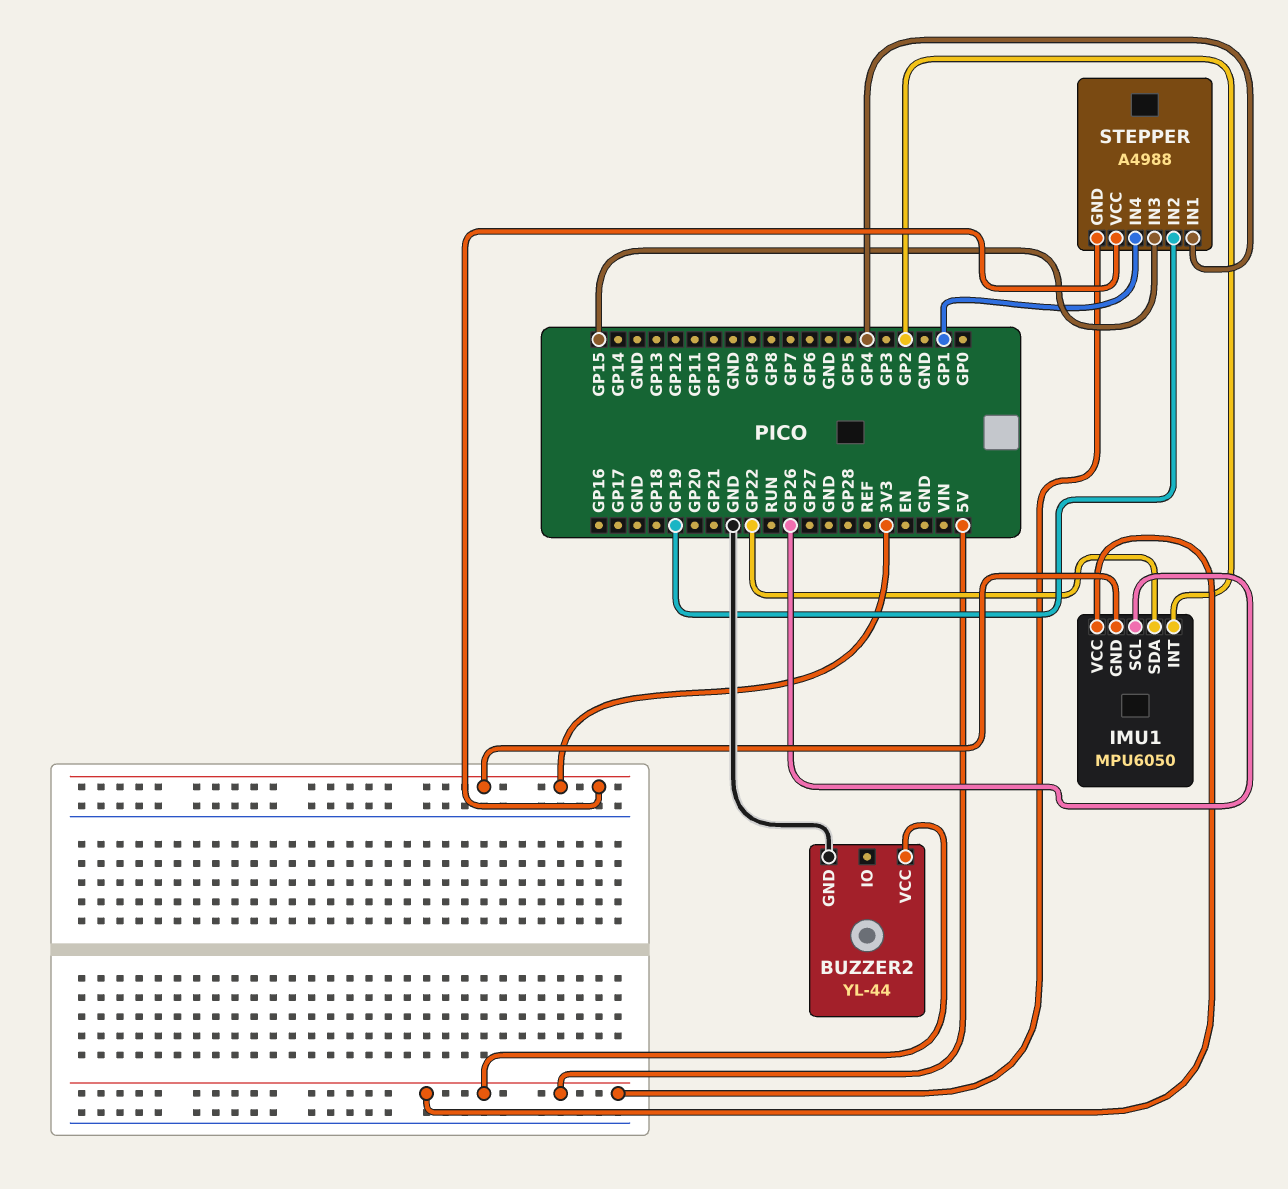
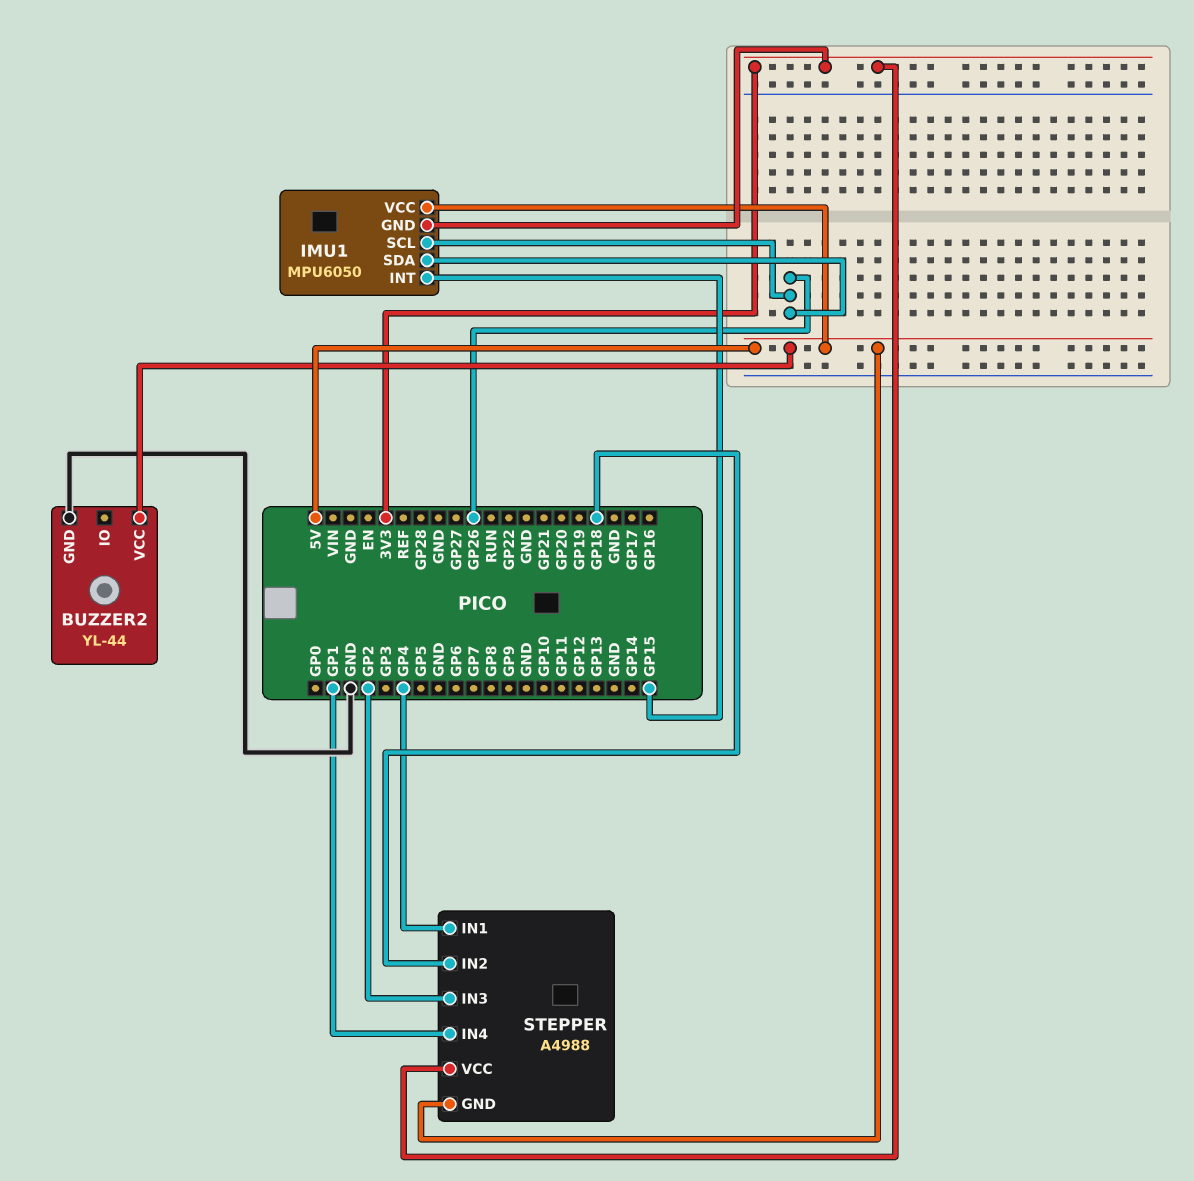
IMU1 pin INT: GP2 -> GP15
IMU1 pin SDA: GP22 -> GP26
STEPPER pin IN2: GP19 -> GP18
STEPPER pin IN3: GP15 -> GP2

